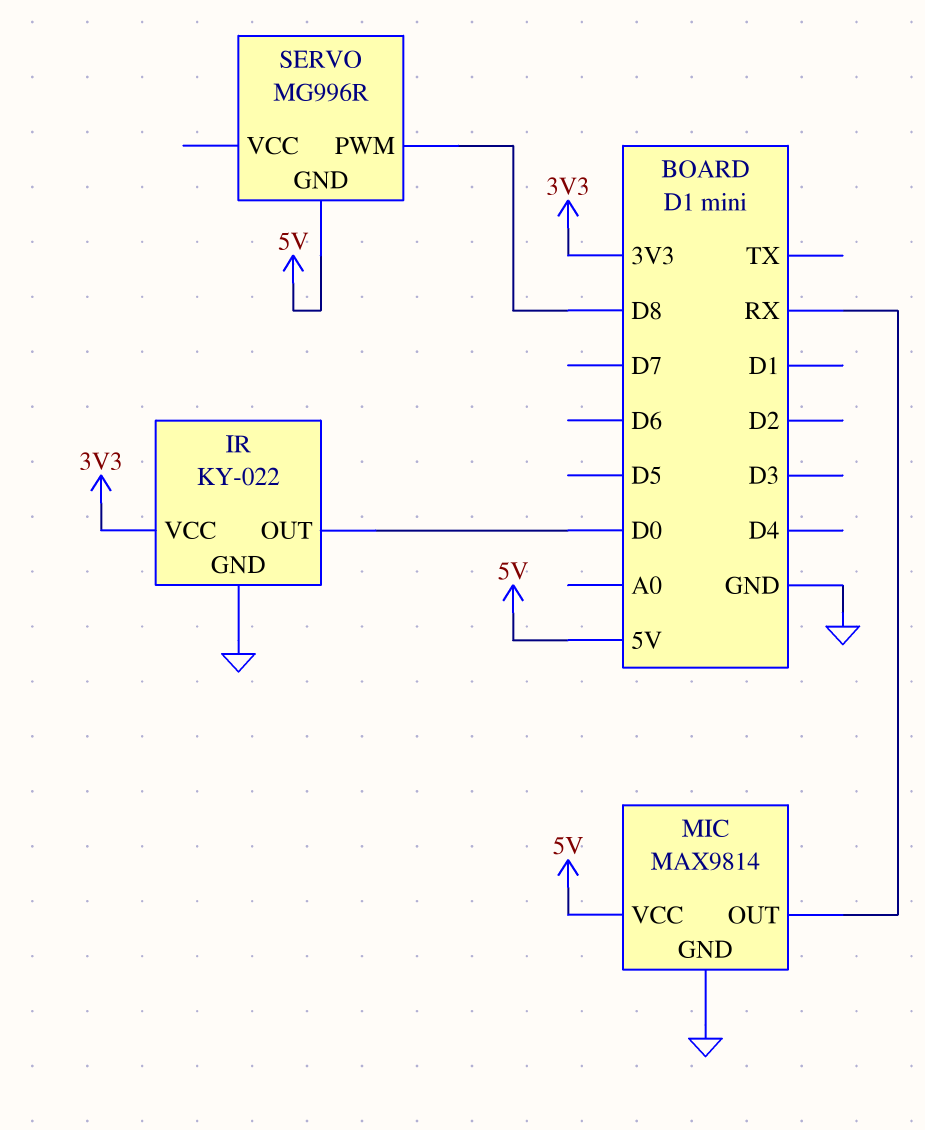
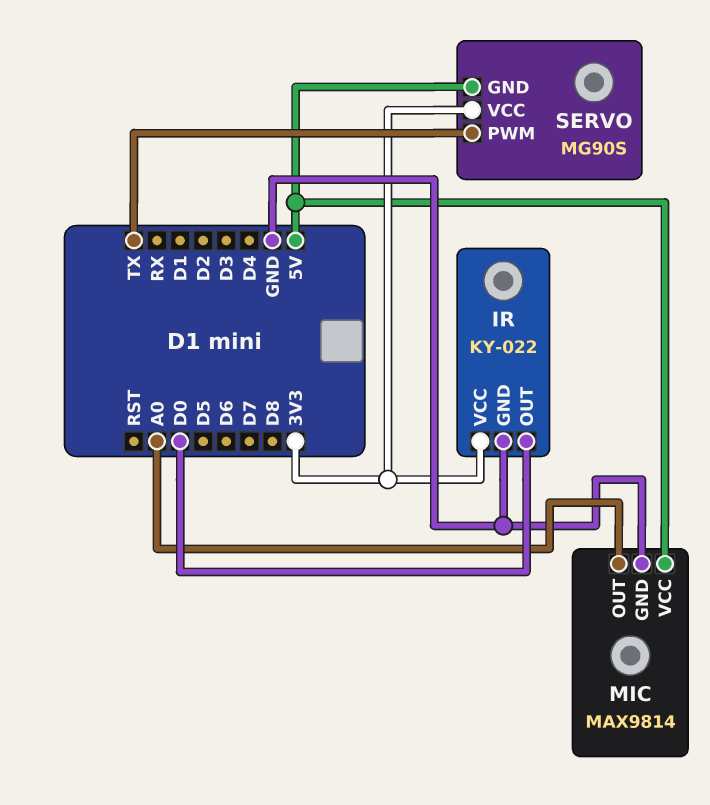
MIC pin OUT: RX -> A0
SERVO: MG996R -> MG90S
SERVO pin PWM: D8 -> TX
SERVO pin VCC: none -> 3V3

